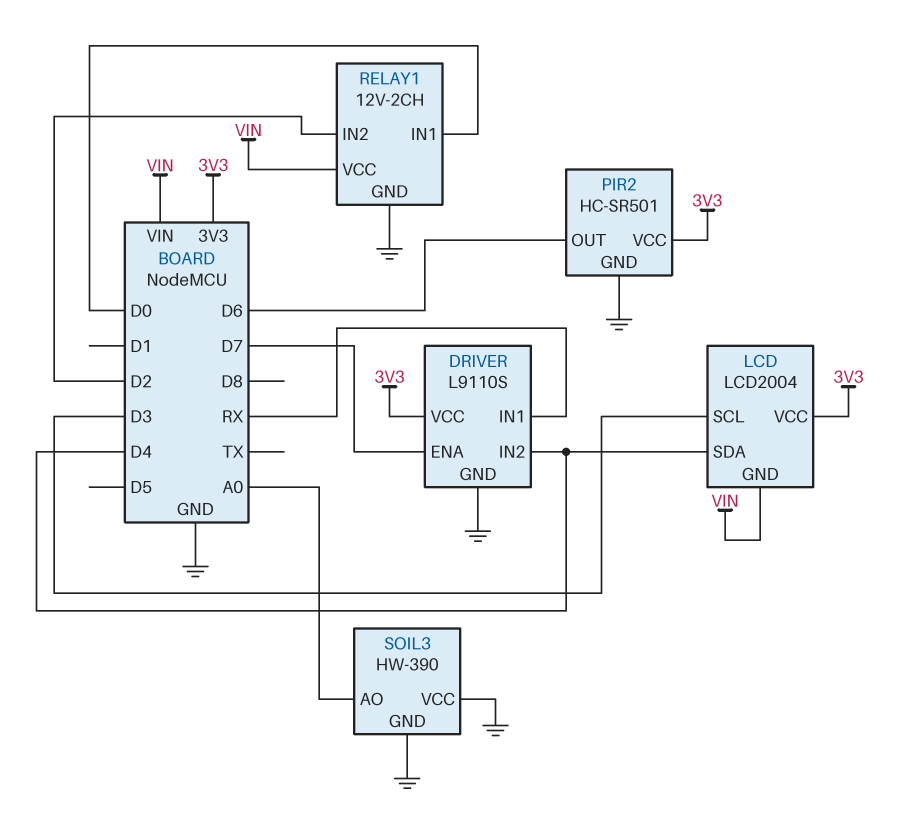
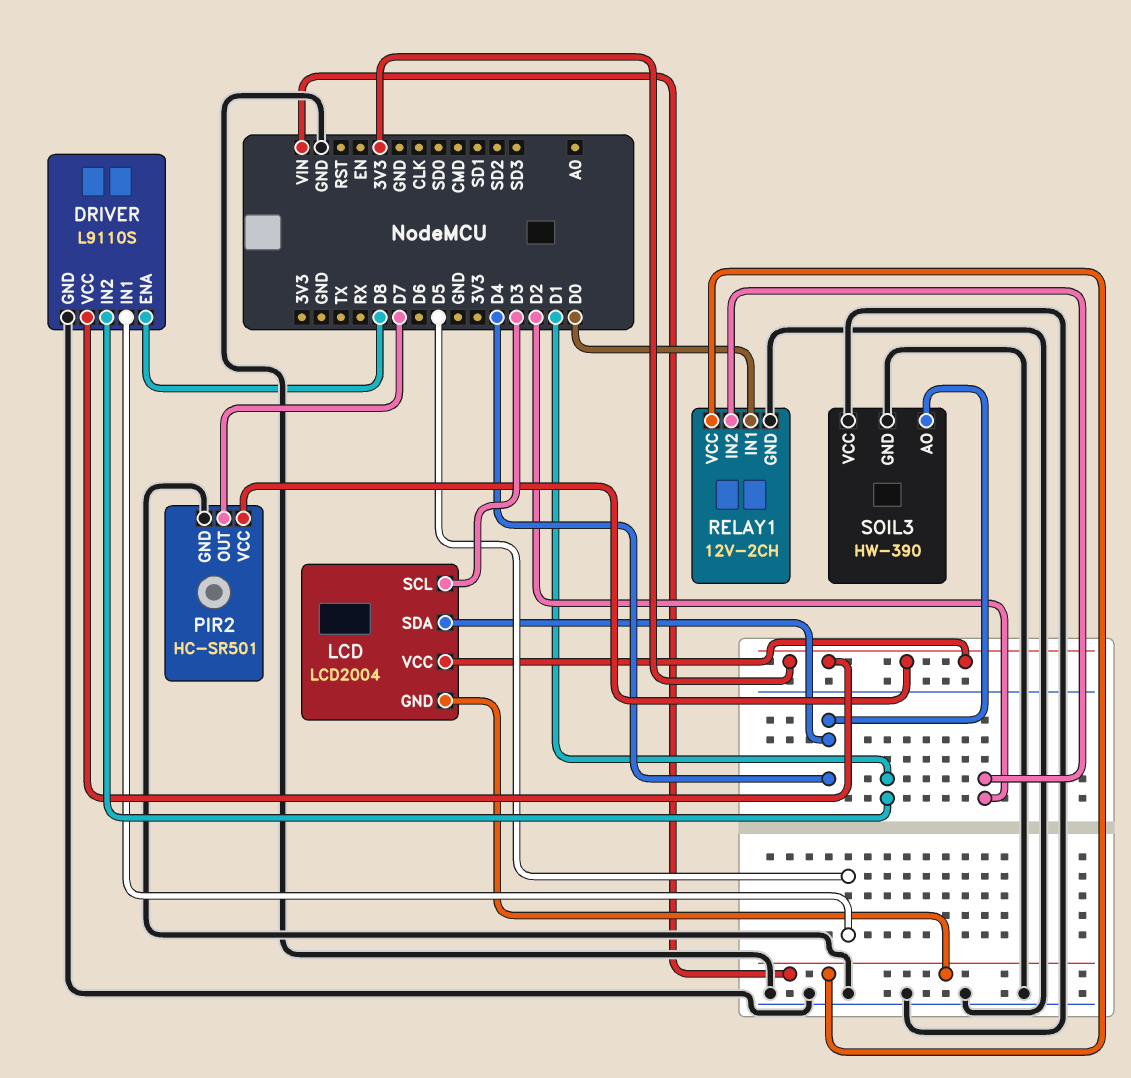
DRIVER pin ENA: D7 -> D8
DRIVER pin IN1: RX -> D5
DRIVER pin IN2: D4 -> D1
PIR2 pin OUT: D6 -> D7
SOIL3 pin AO: A0 -> D4

